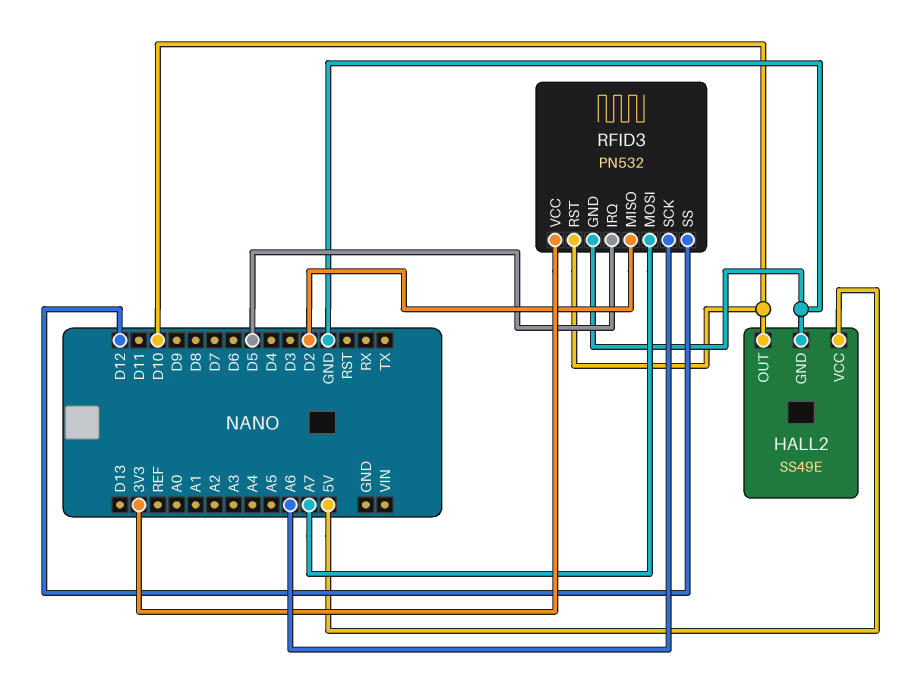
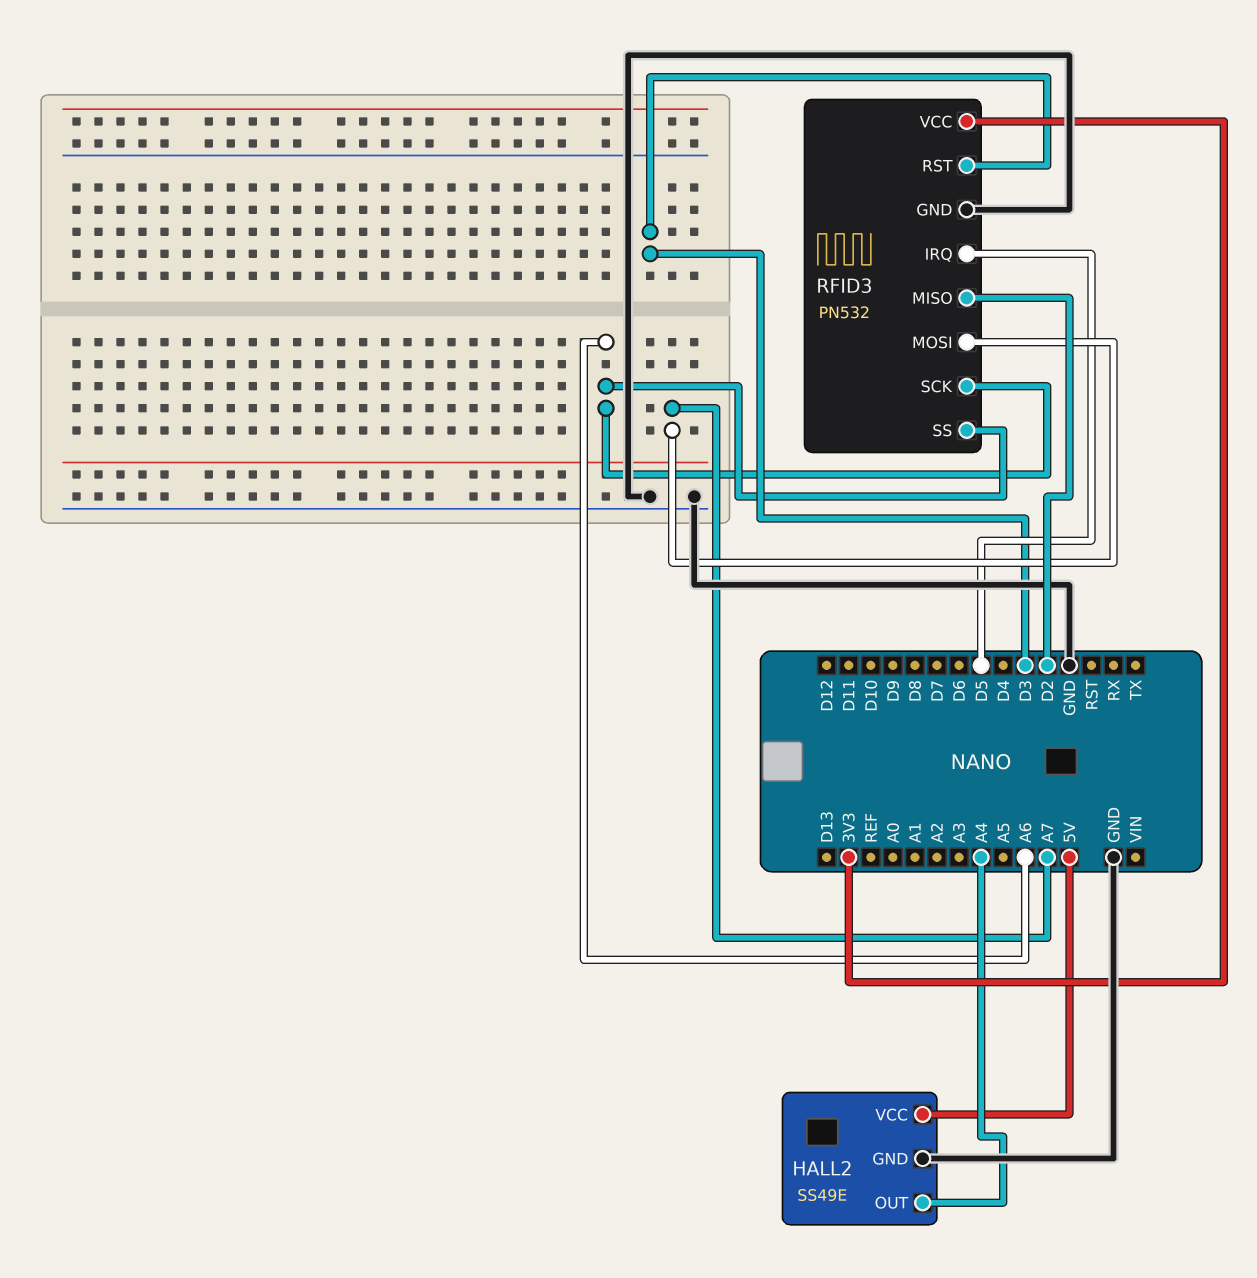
HALL2 pin OUT: D10 -> A4
RFID3 pin RST: D10 -> D3
RFID3 pin SS: D12 -> A6

